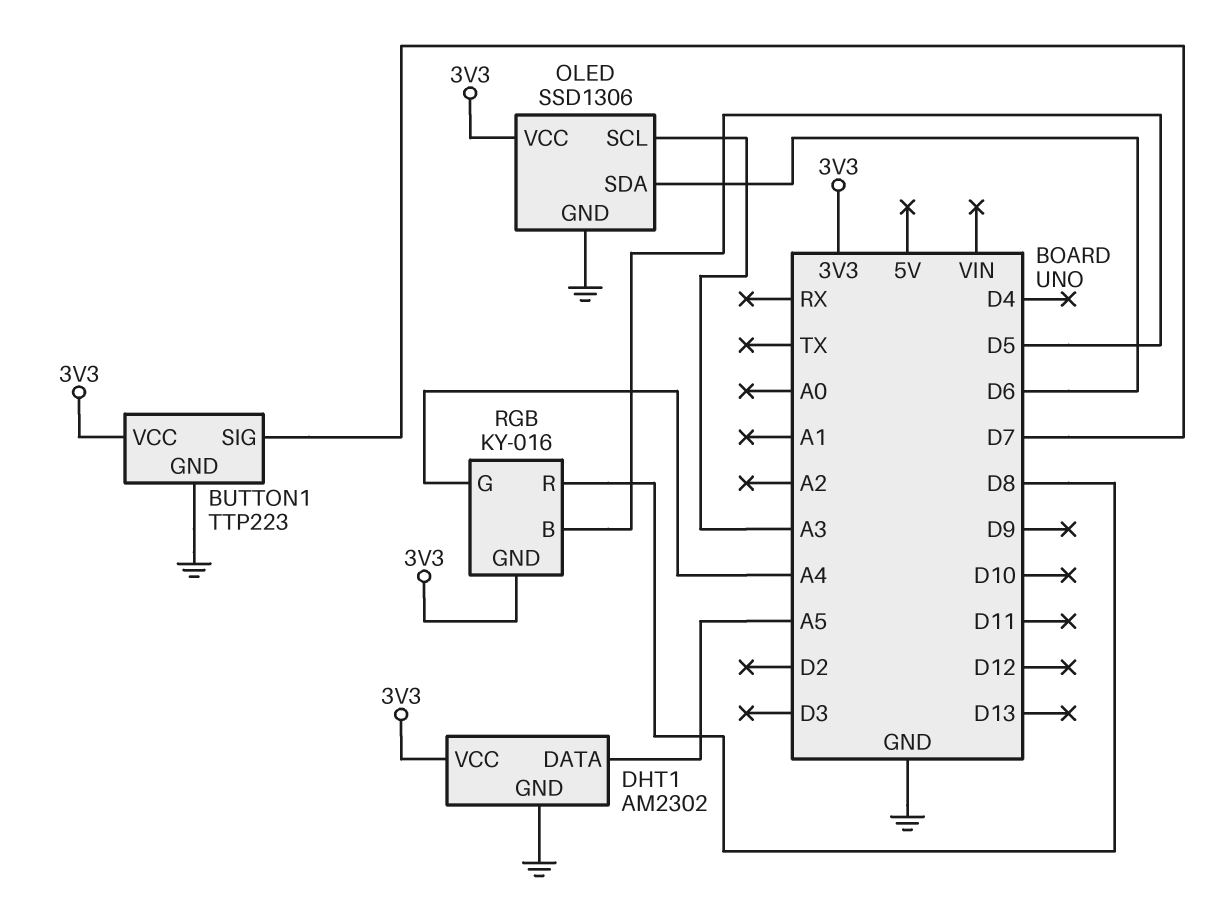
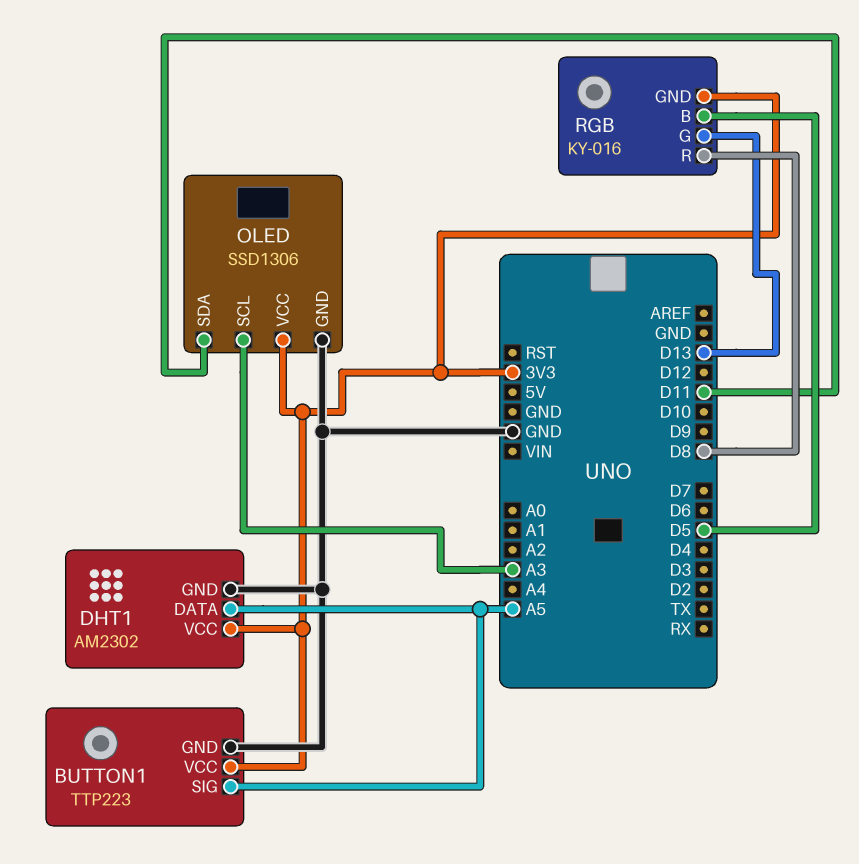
BUTTON1 pin SIG: D7 -> A5
OLED pin SDA: D6 -> D11
RGB pin G: A4 -> D13

